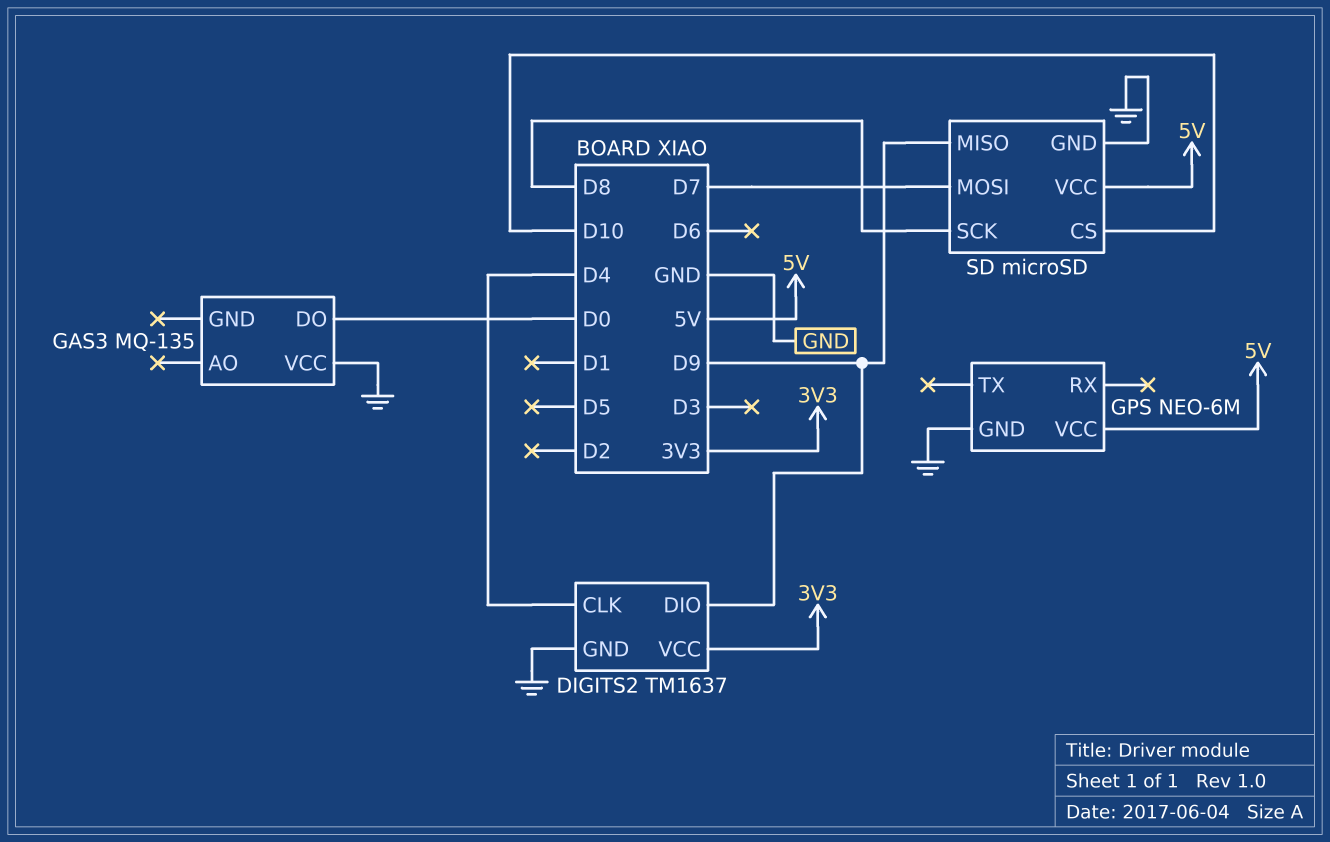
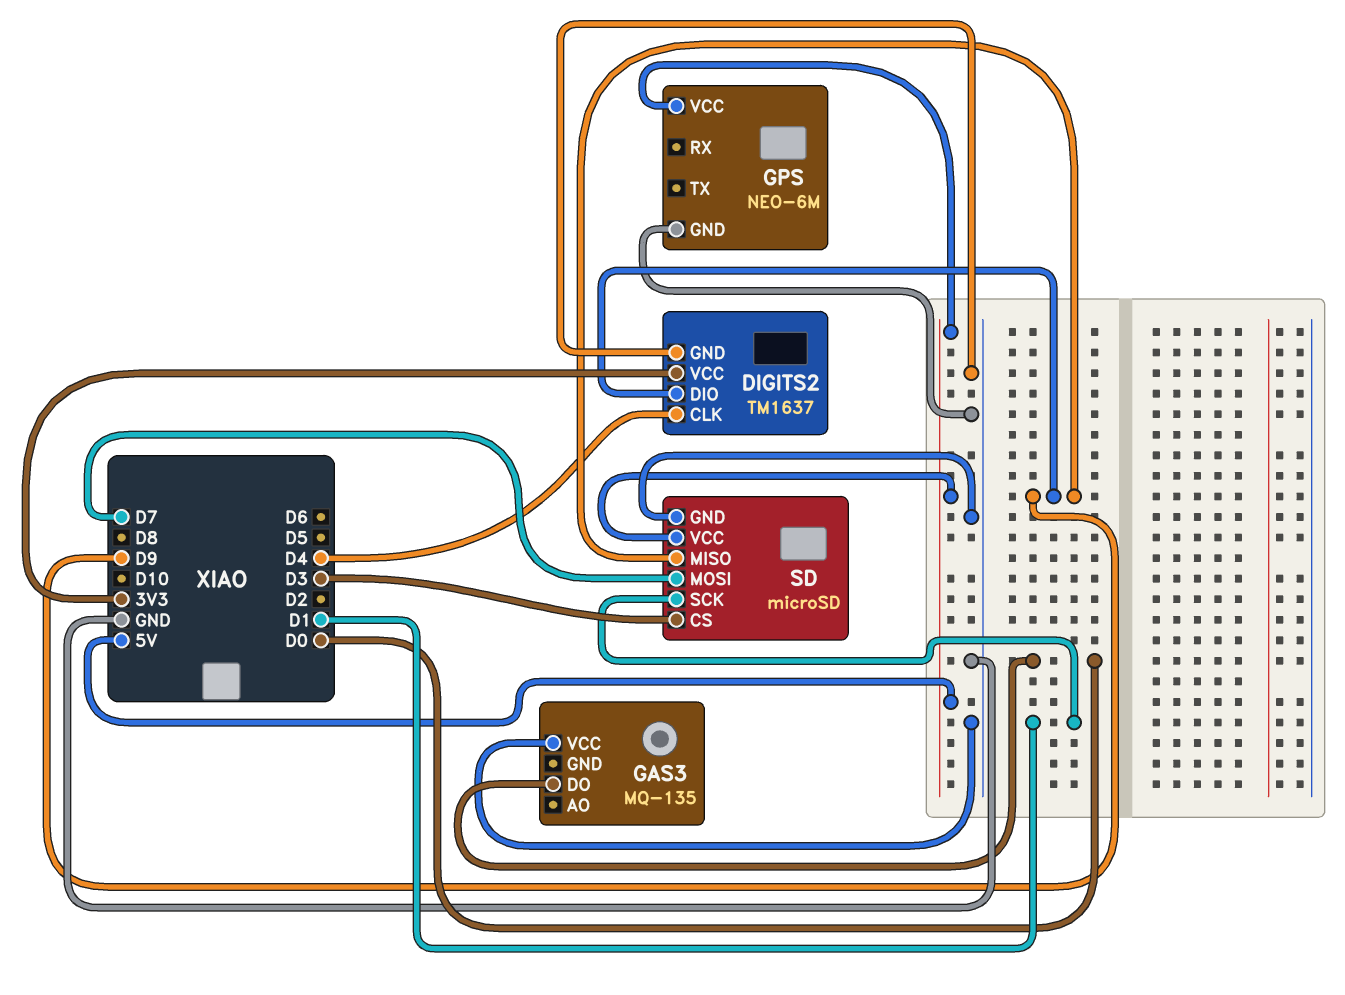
SD pin CS: D10 -> D3
SD pin SCK: D8 -> D1

